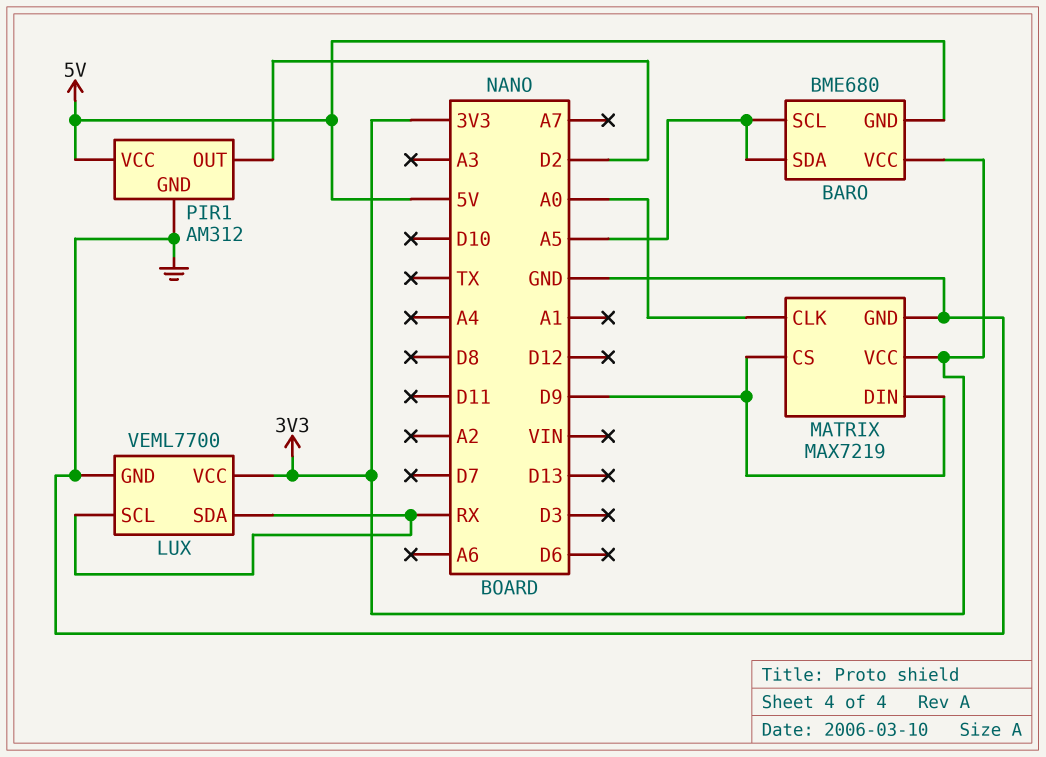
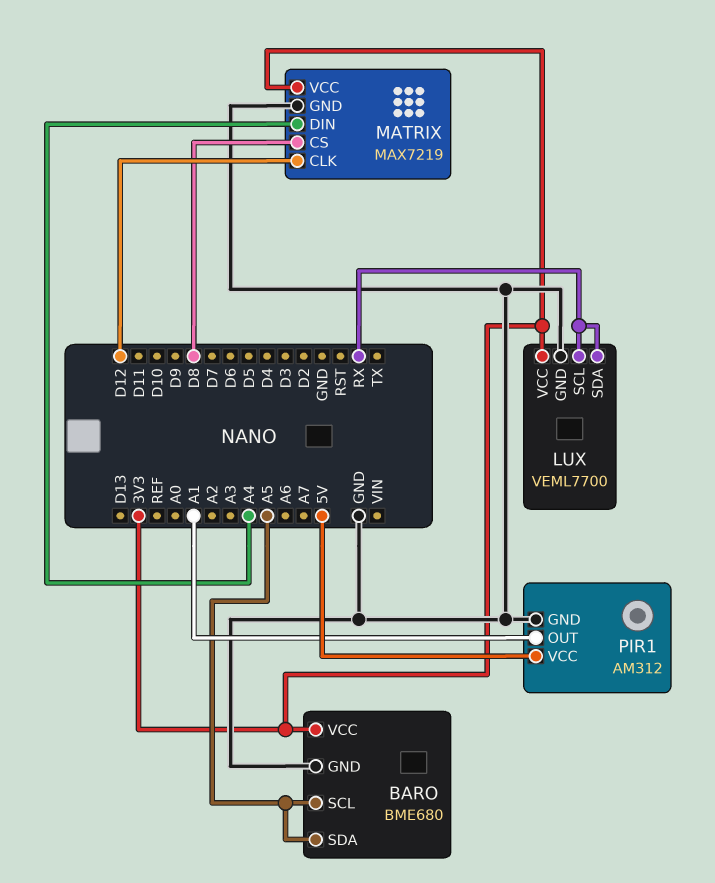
BARO pin GND: 5V -> GND
MATRIX pin CLK: A0 -> D12
MATRIX pin CS: D9 -> D8
MATRIX pin DIN: D9 -> A4
PIR1 pin OUT: D2 -> A1

